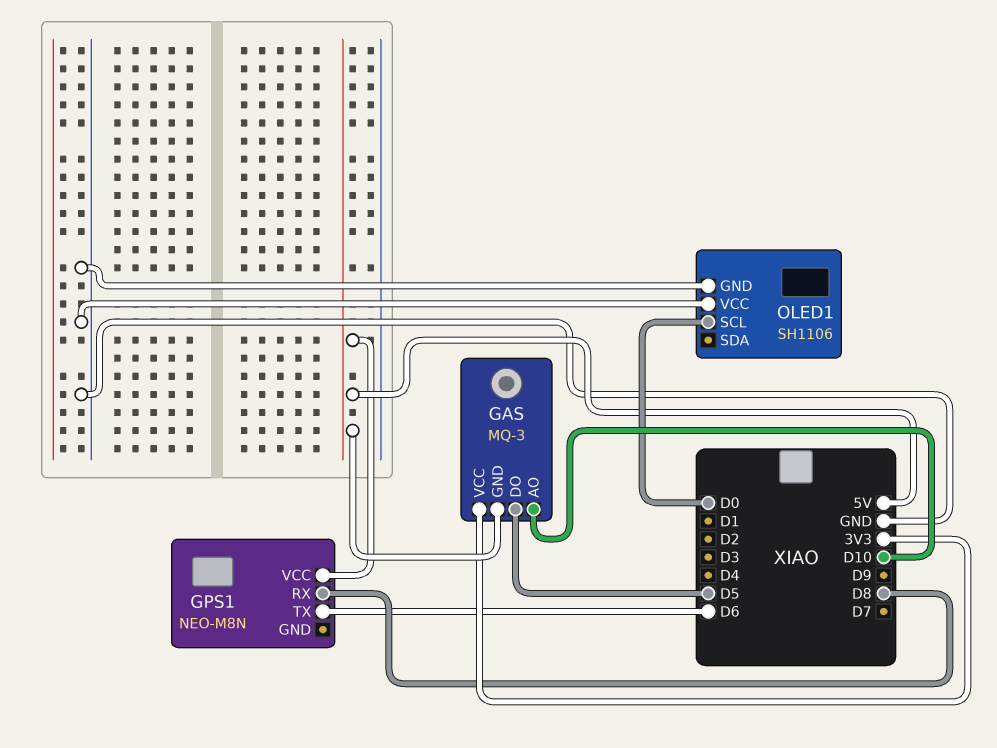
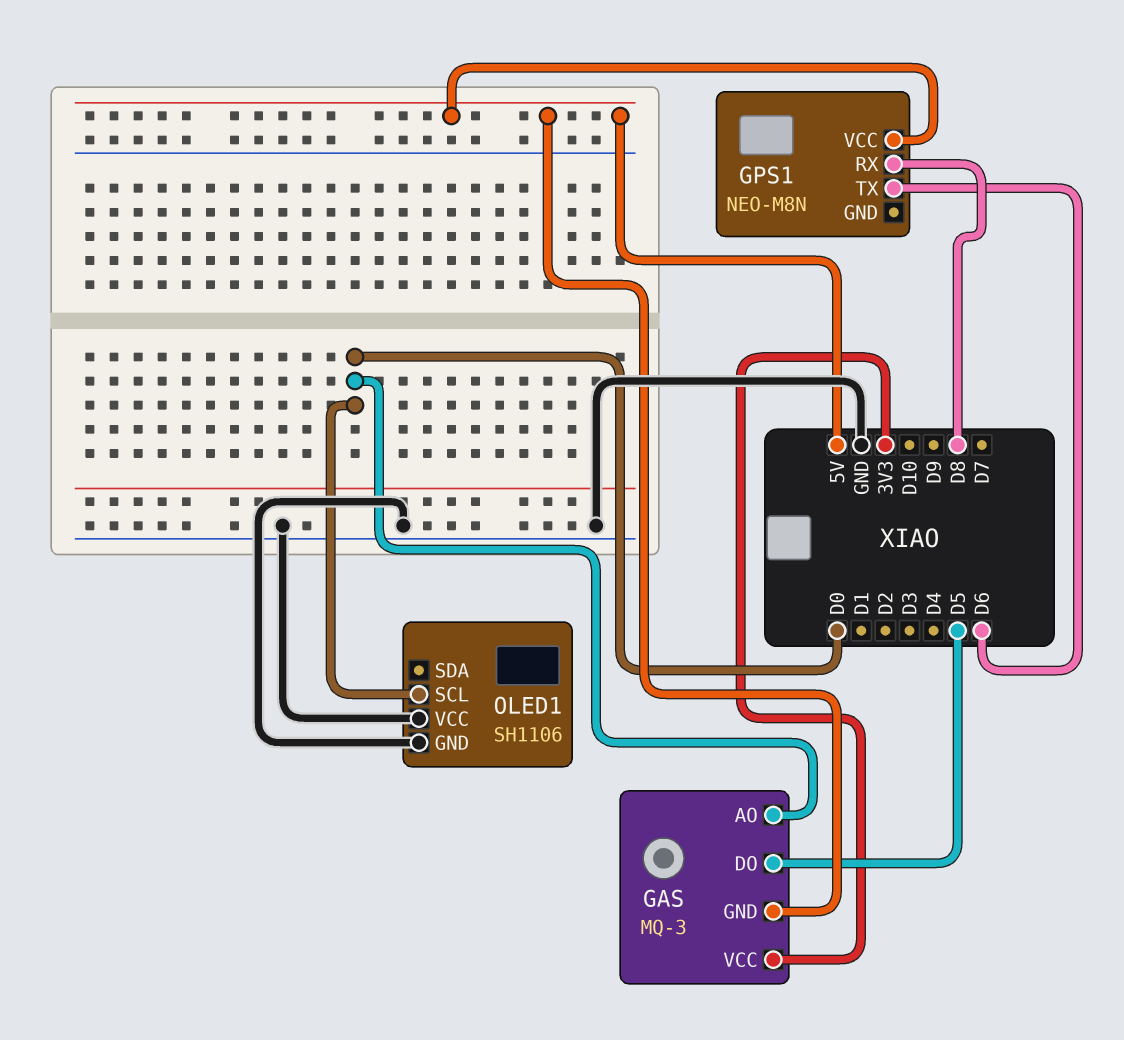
GAS pin AO: D10 -> D0

